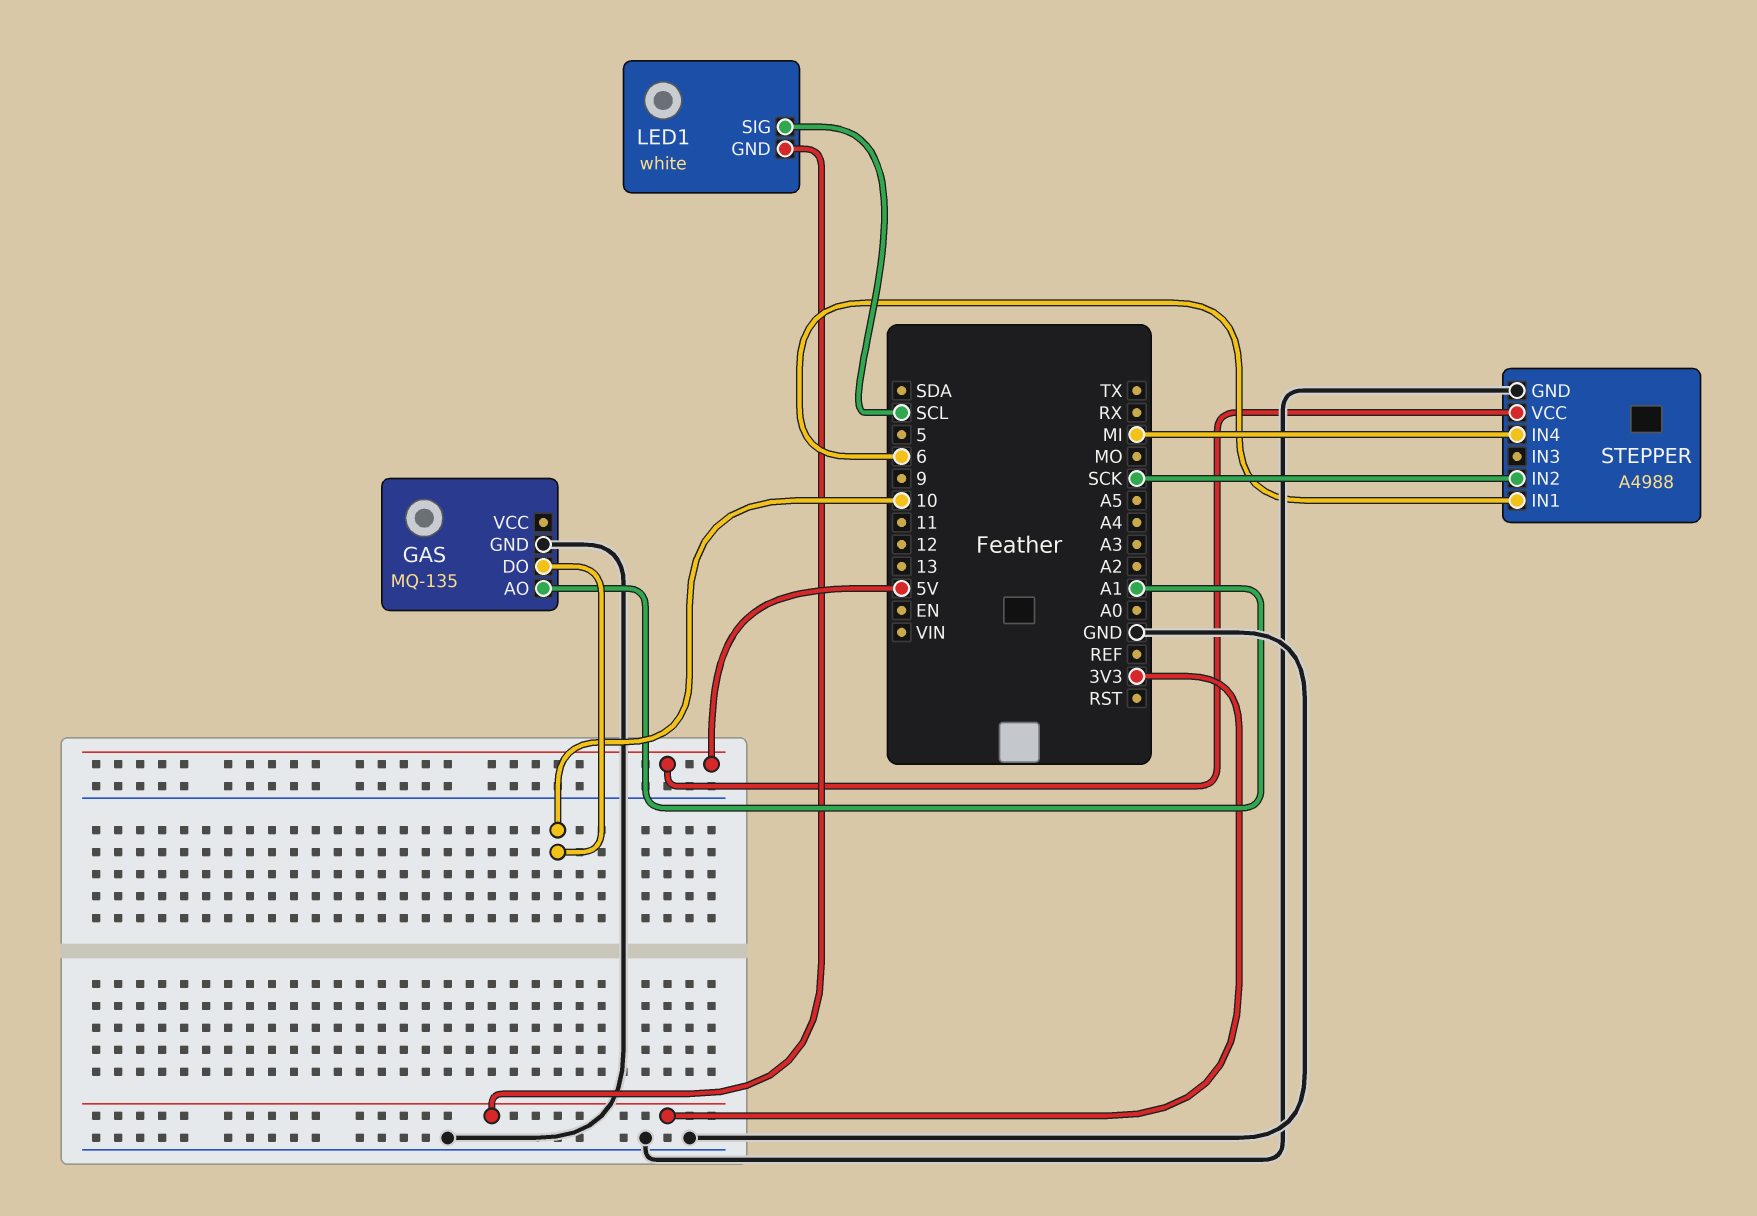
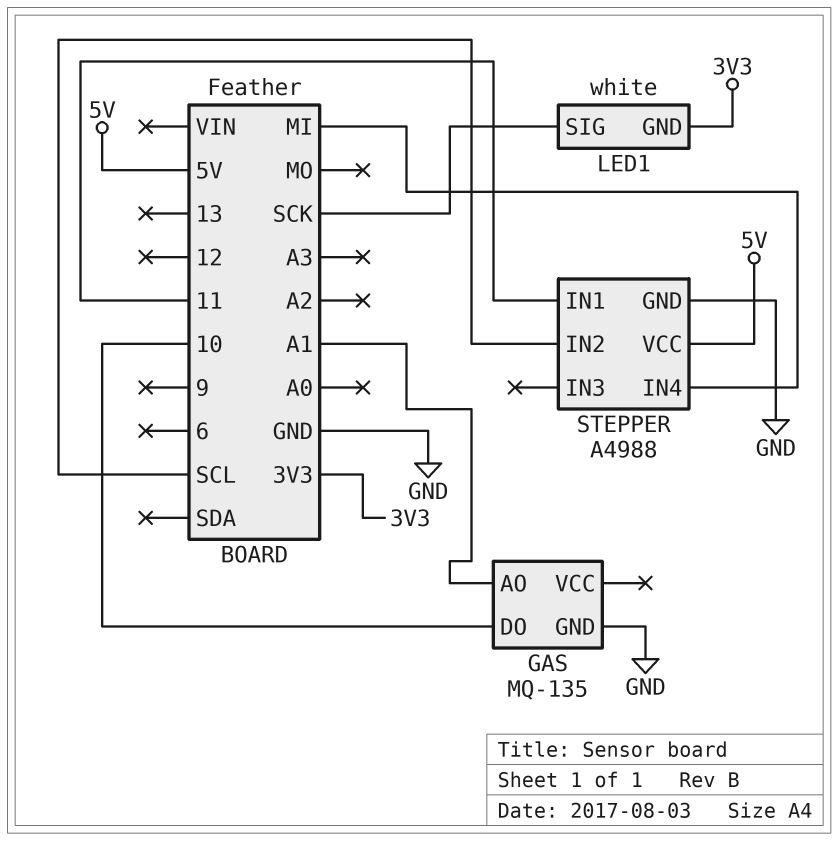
LED1 pin SIG: SCL -> SCK
STEPPER pin IN1: 6 -> 11
STEPPER pin IN2: SCK -> SCL

